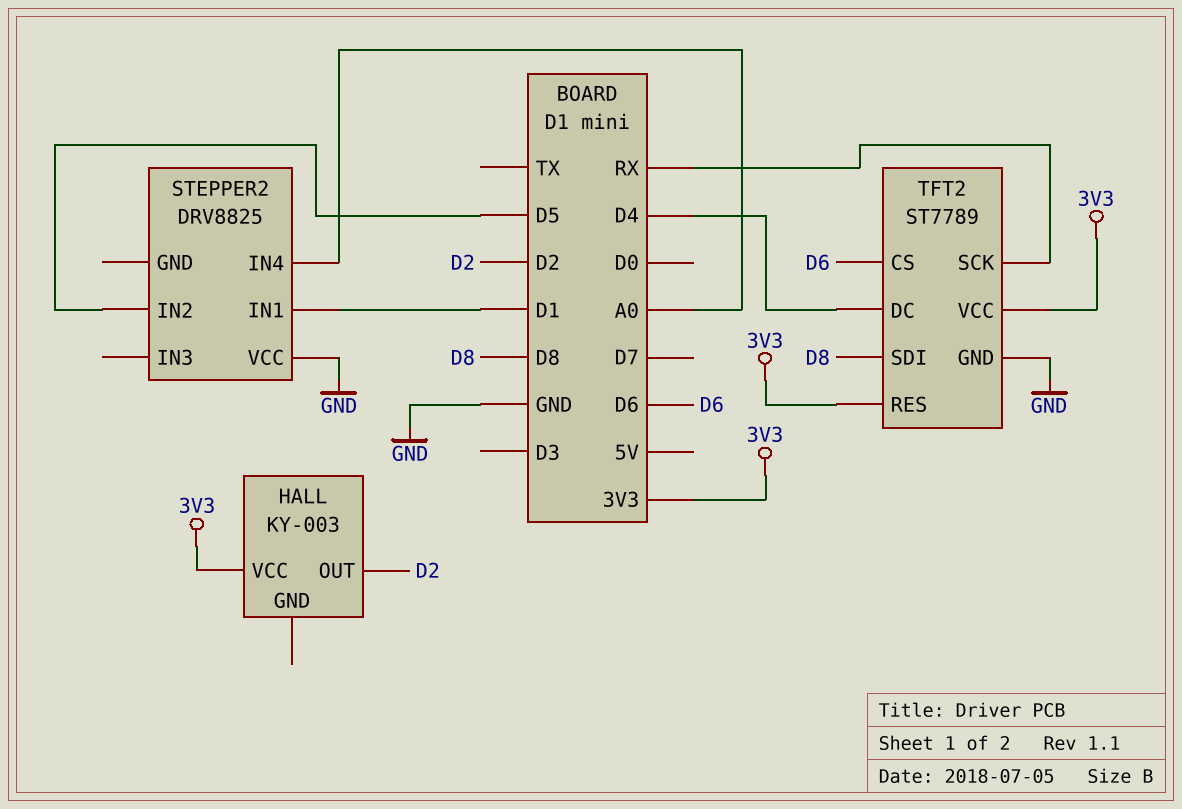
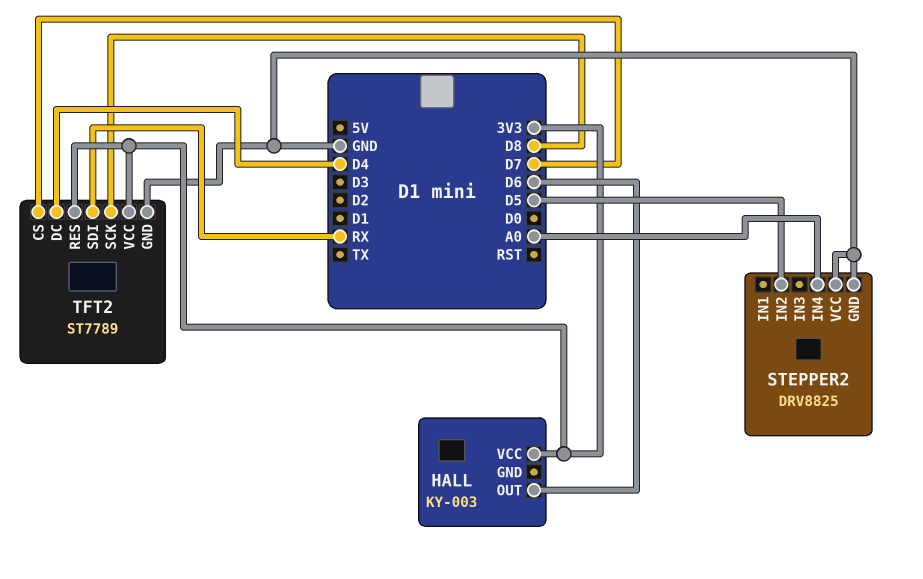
HALL pin OUT: D2 -> D6
STEPPER2 pin GND: none -> GND
STEPPER2 pin IN1: D1 -> none
TFT2 pin CS: D6 -> D7
TFT2 pin SCK: RX -> D8
TFT2 pin SDI: D8 -> RX

